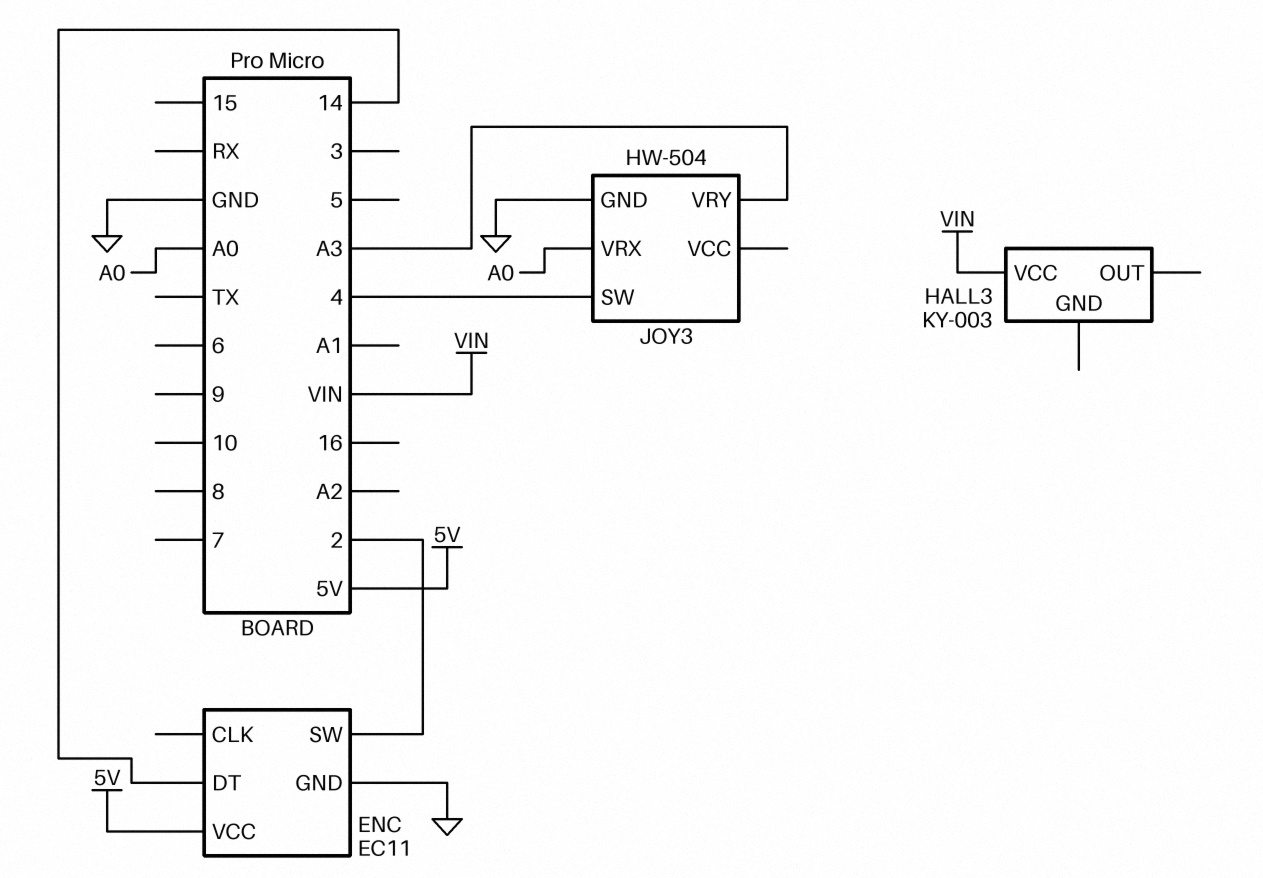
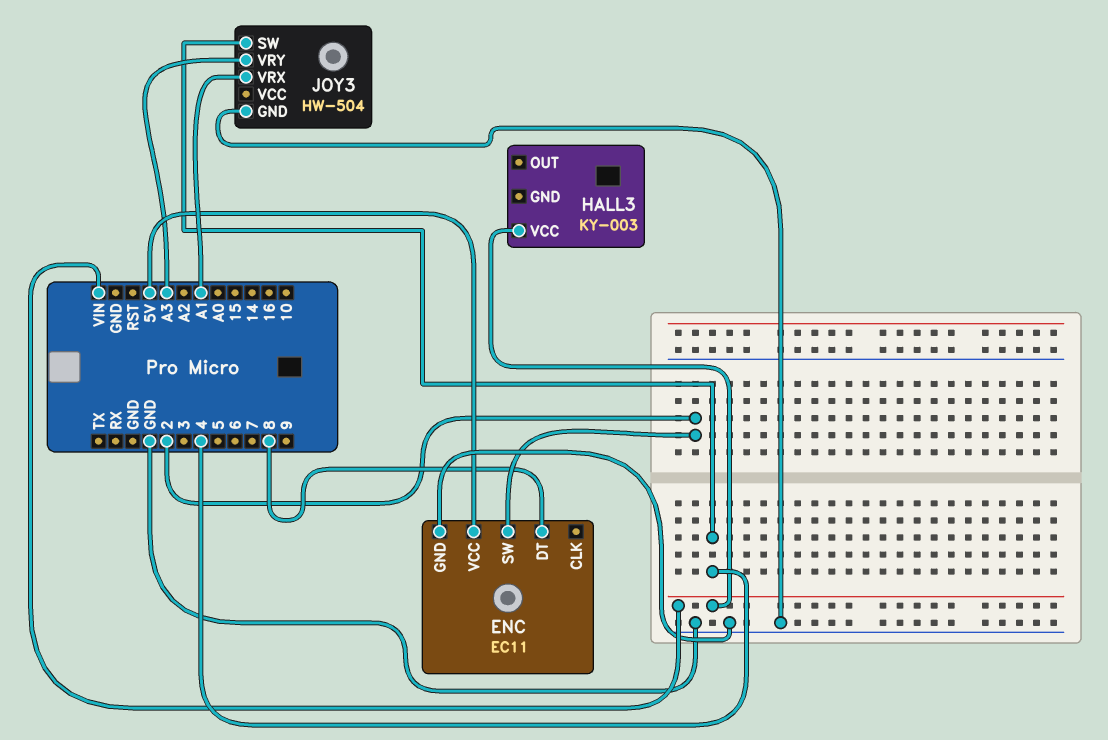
ENC pin DT: 14 -> 8
JOY3 pin VRX: A0 -> A1

